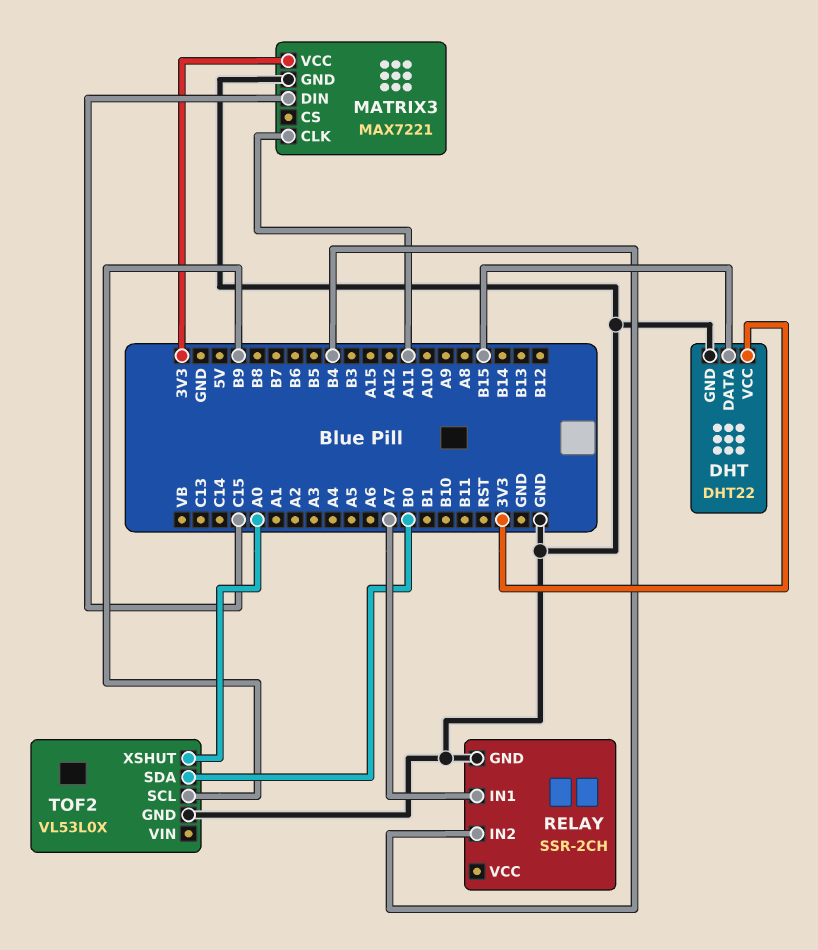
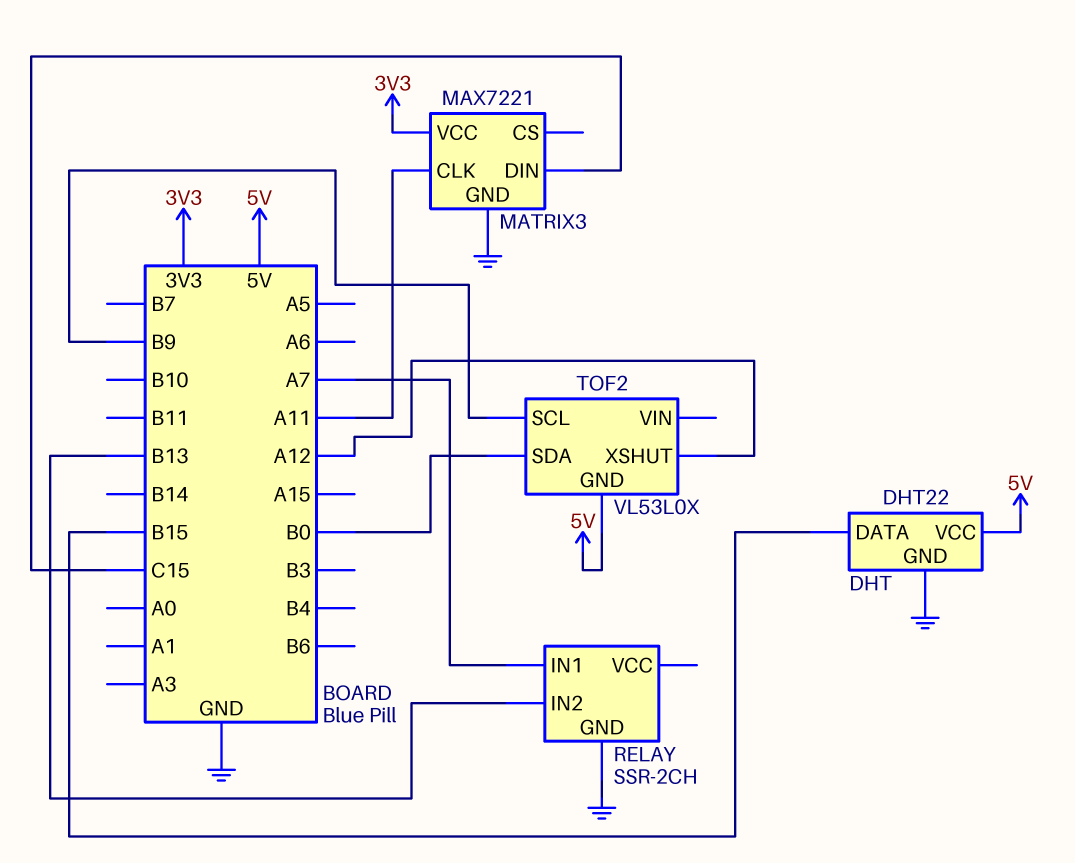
DHT pin VCC: 3V3 -> 5V
RELAY pin IN2: B4 -> B13
TOF2 pin GND: GND -> 5V
TOF2 pin XSHUT: A0 -> A12

